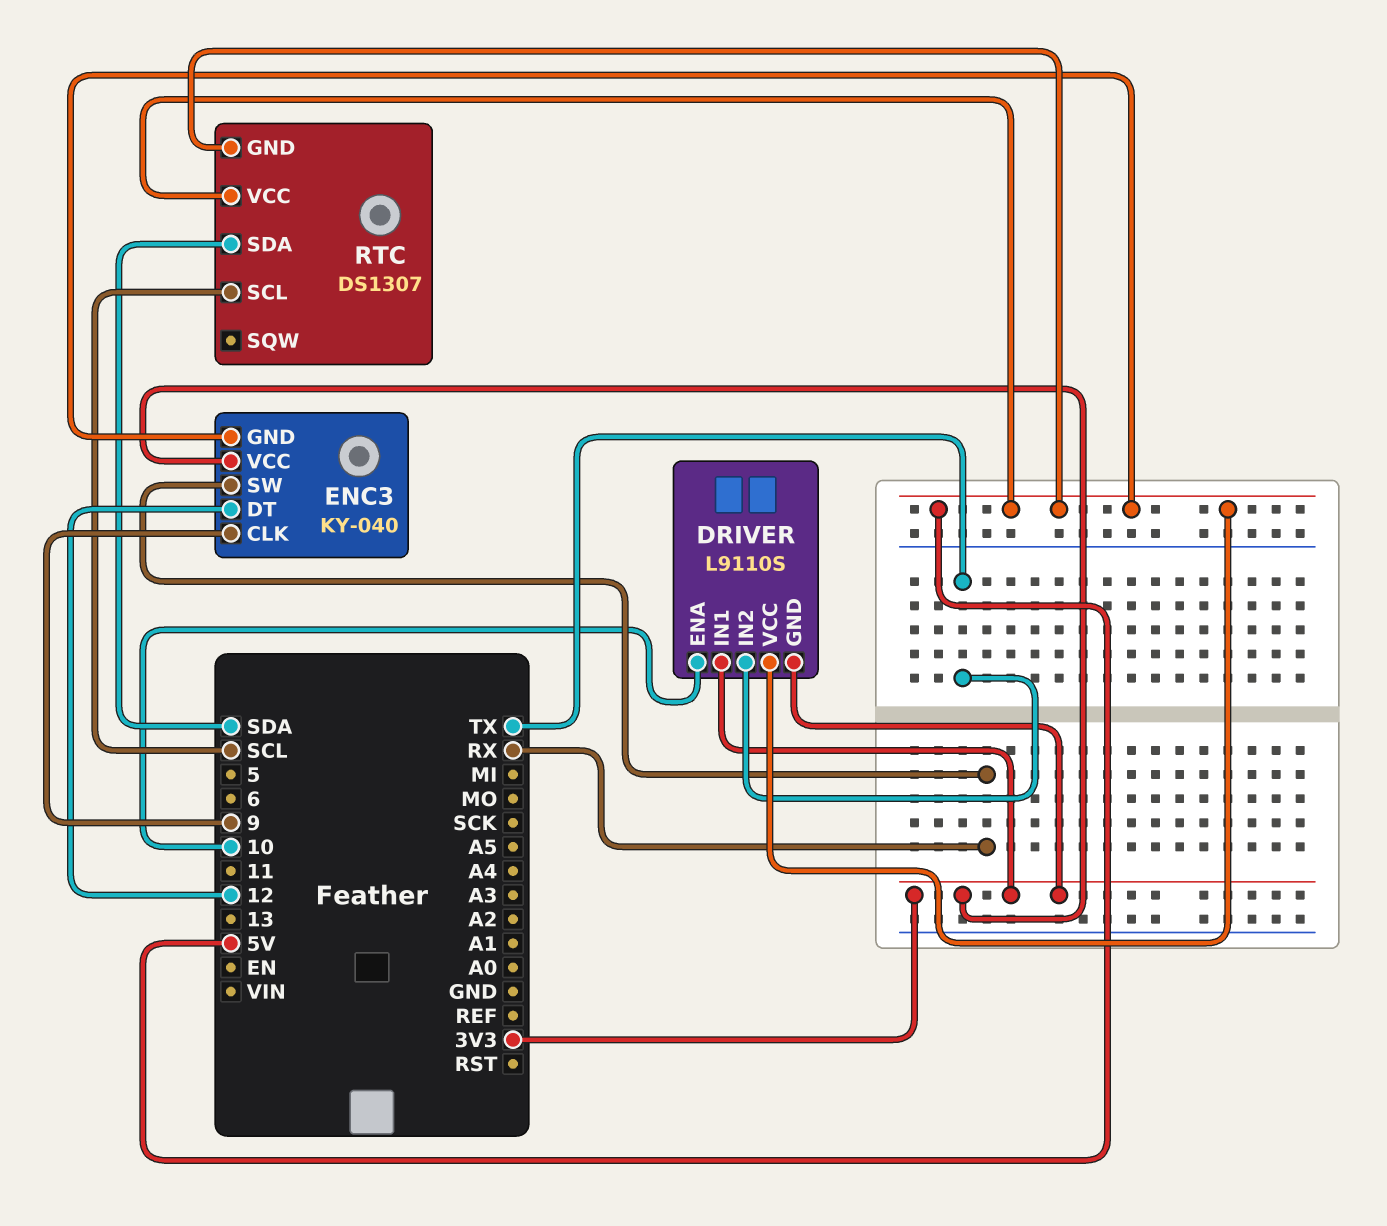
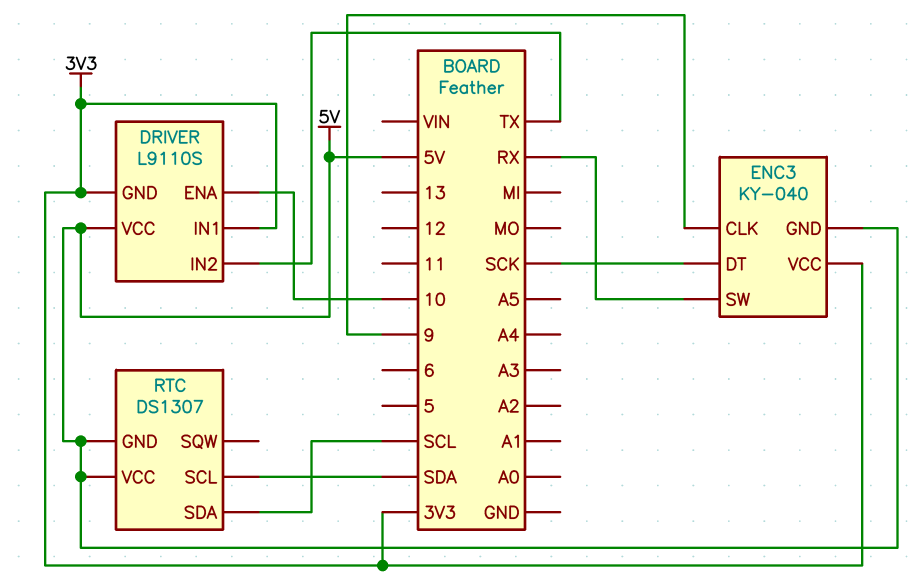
ENC3 pin DT: 12 -> SCK
RTC pin SCL: SCL -> SDA
RTC pin SDA: SDA -> SCL

